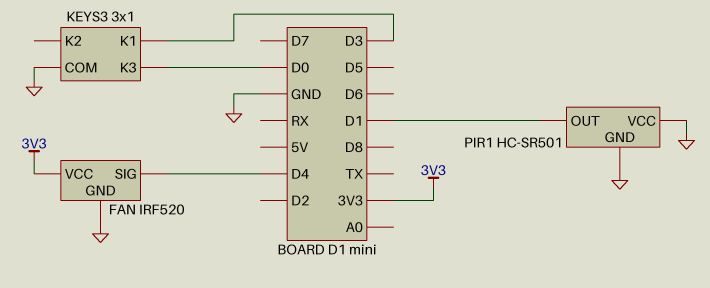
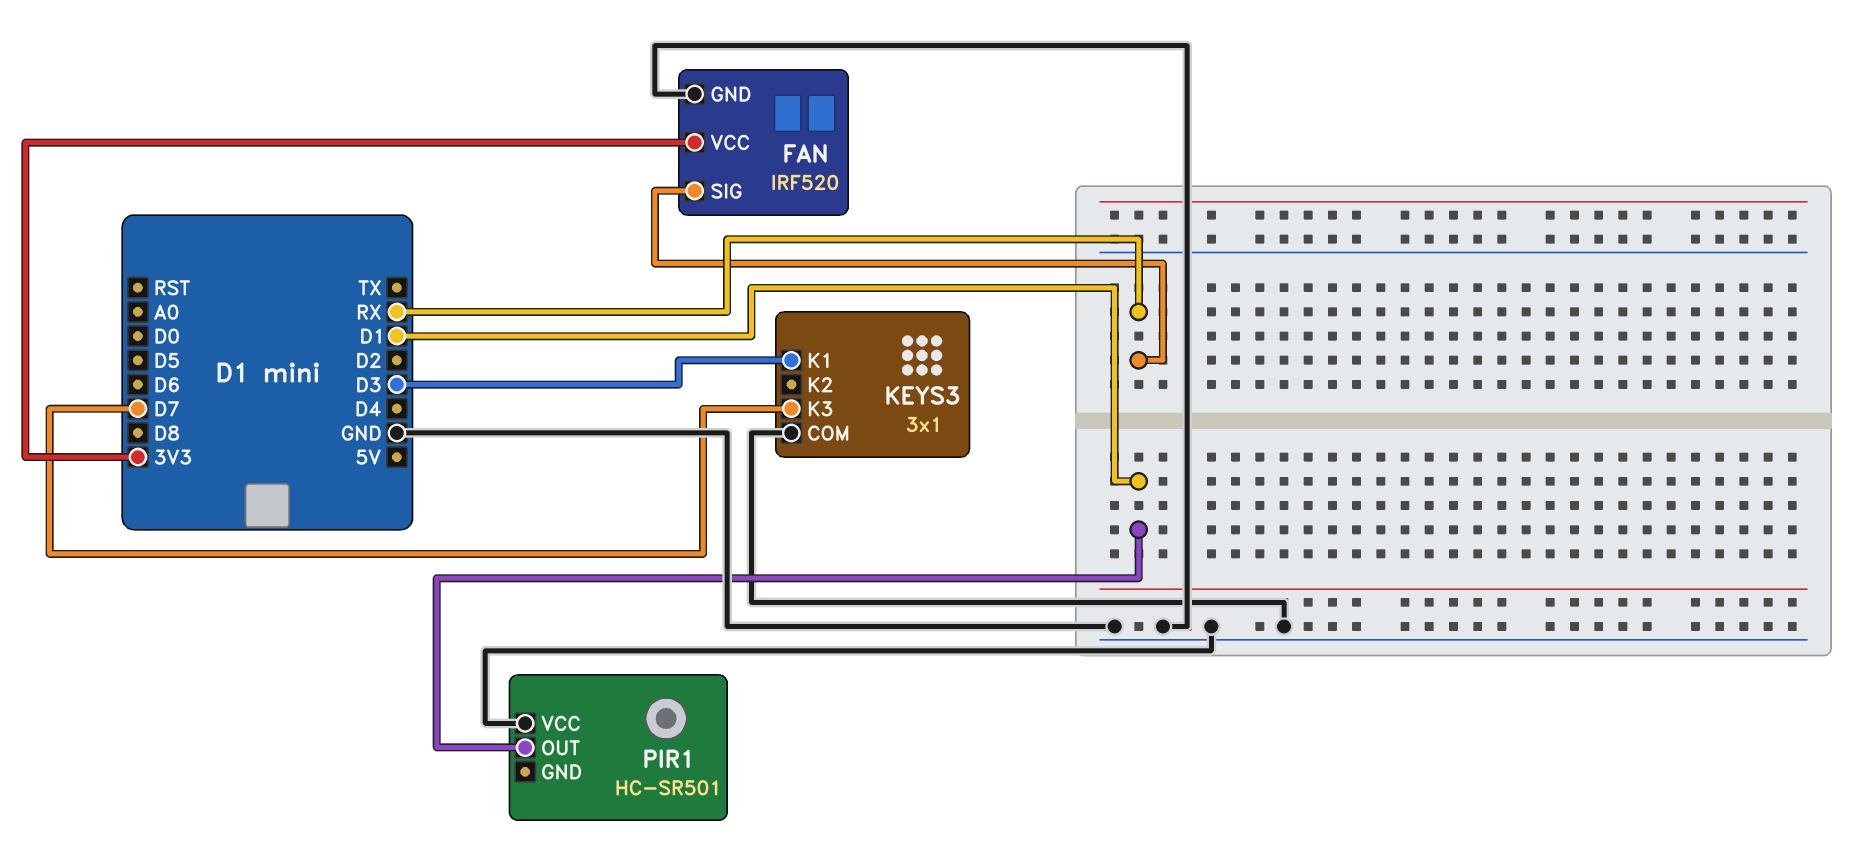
FAN pin SIG: D4 -> RX
KEYS3 pin K3: D0 -> D7
PIR1 pin GND: GND -> none

